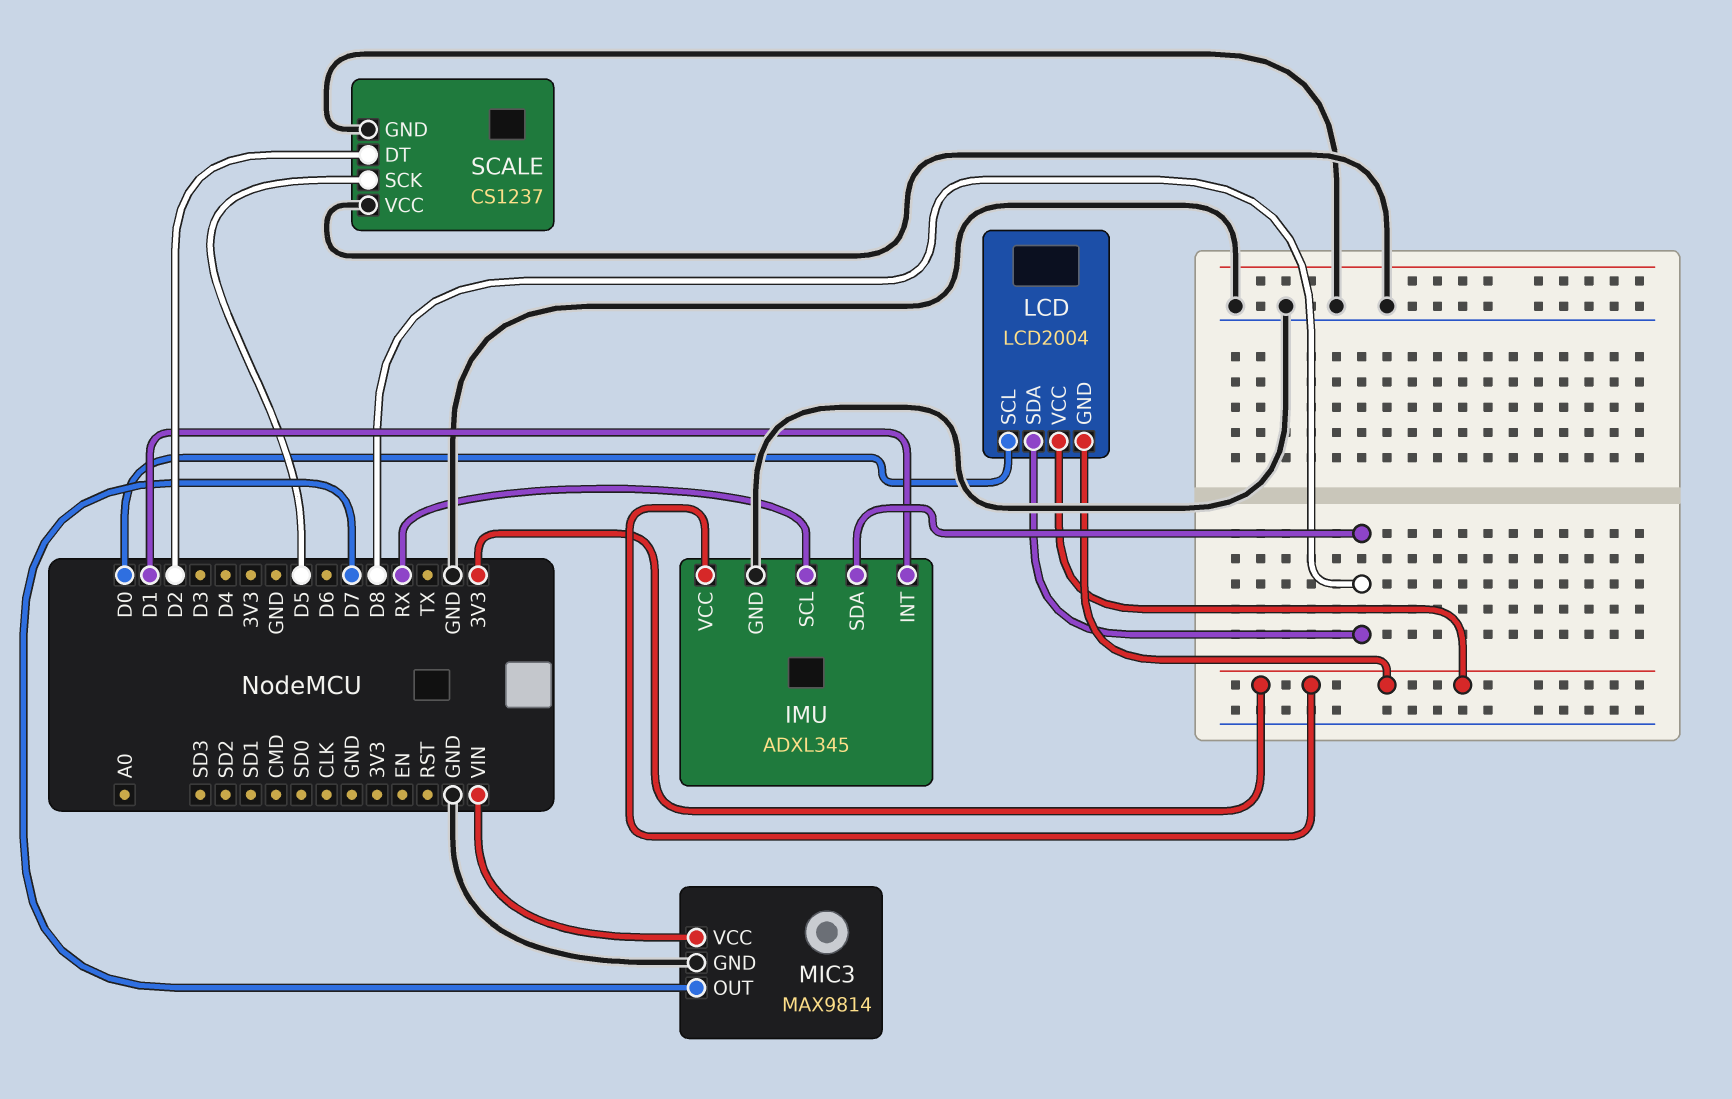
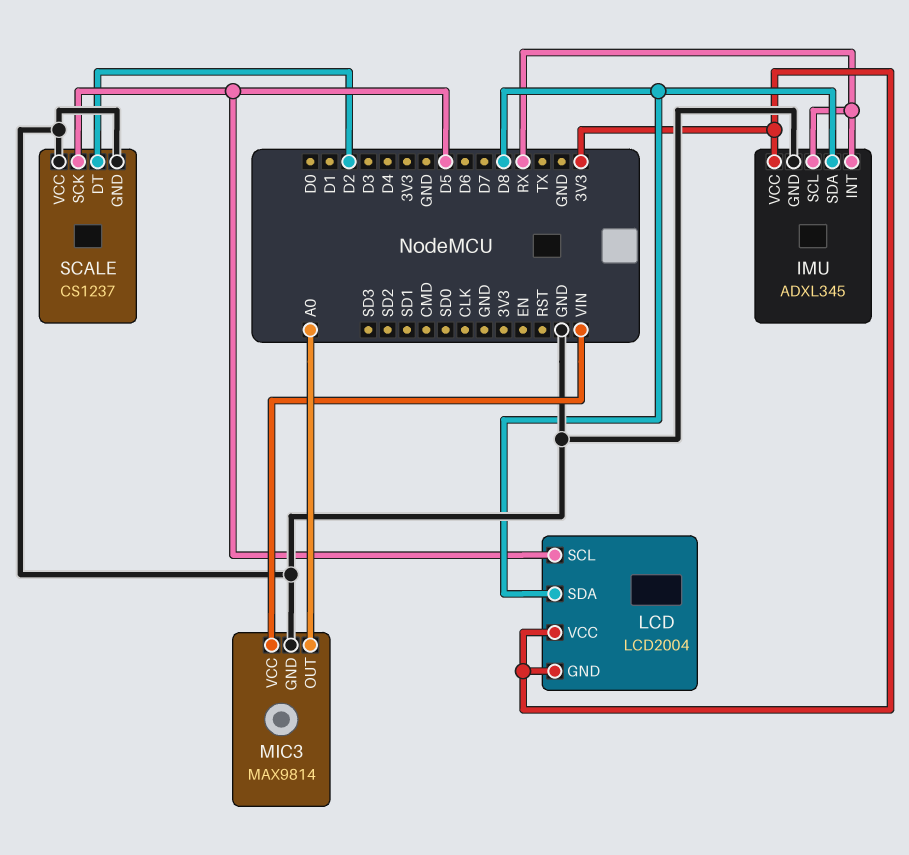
IMU pin INT: D1 -> RX
LCD pin SCL: D0 -> D5
MIC3 pin OUT: D7 -> A0

